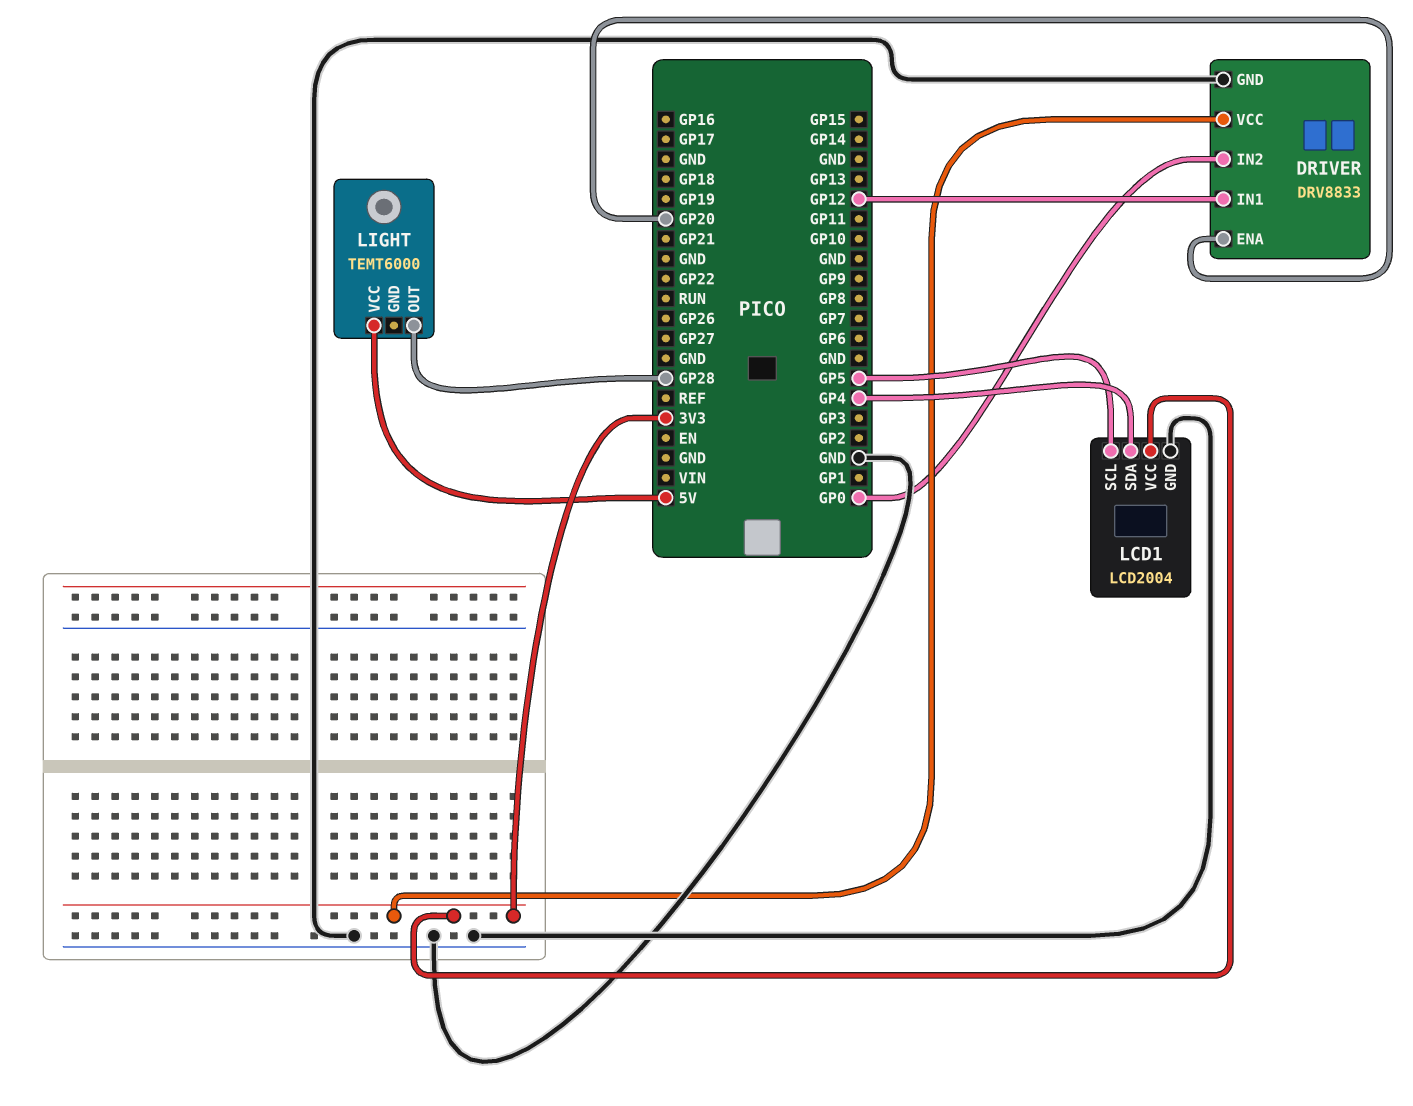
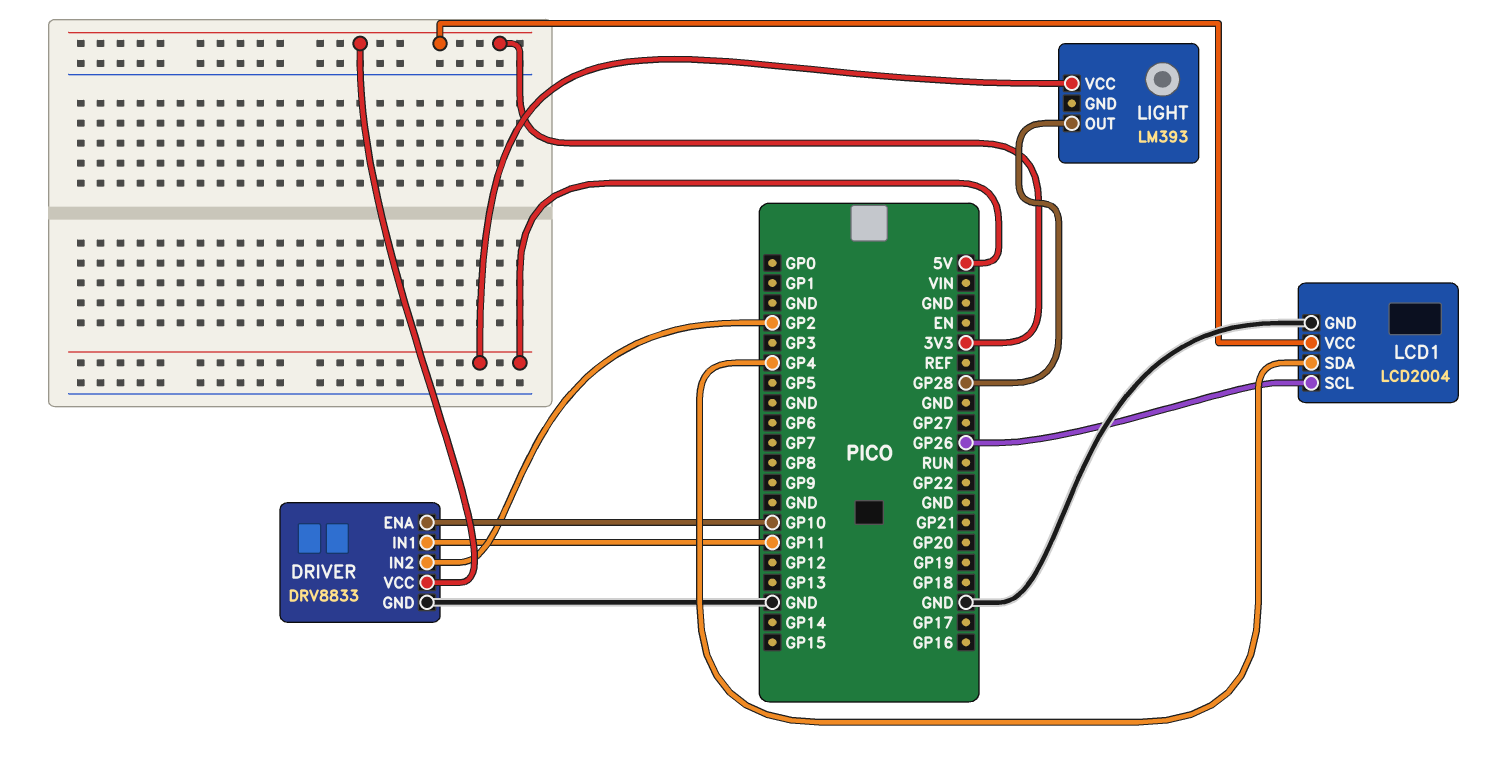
DRIVER pin ENA: GP20 -> GP10
DRIVER pin IN1: GP12 -> GP11
DRIVER pin IN2: GP0 -> GP2
LCD1 pin SCL: GP5 -> GP26
LIGHT: TEMT6000 -> LM393

